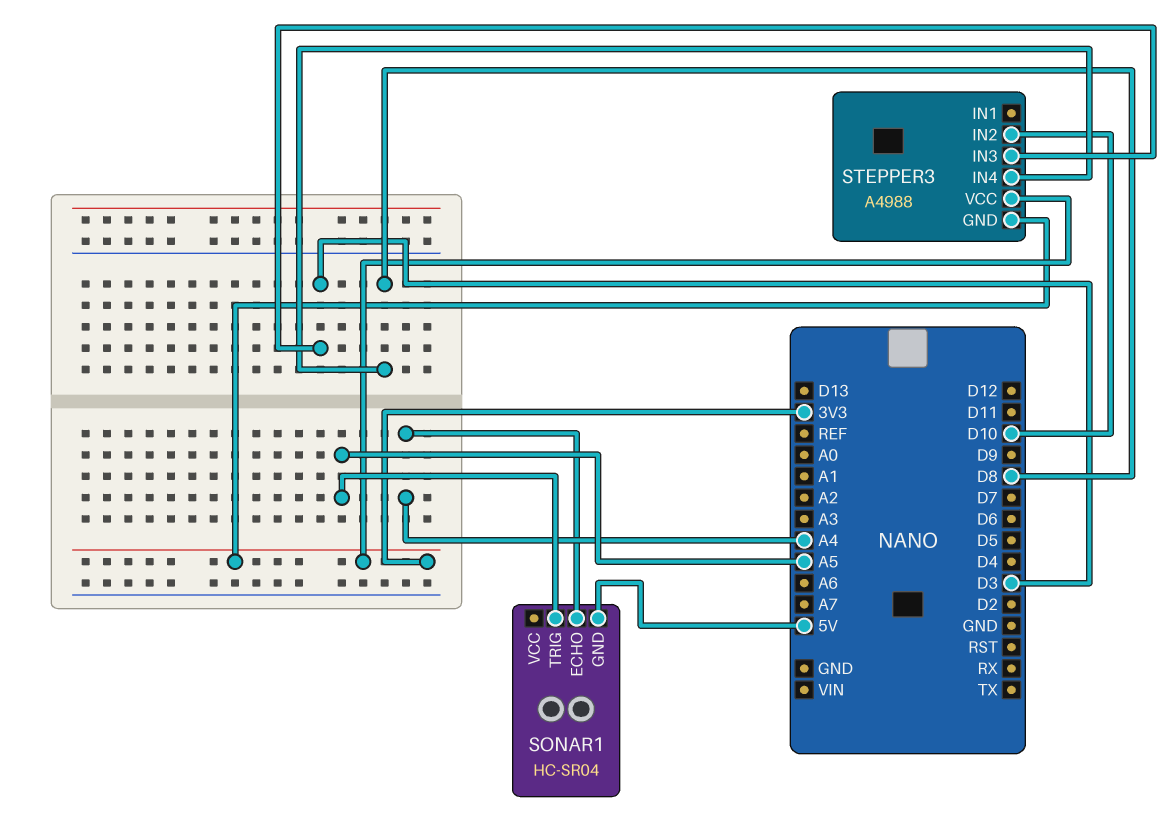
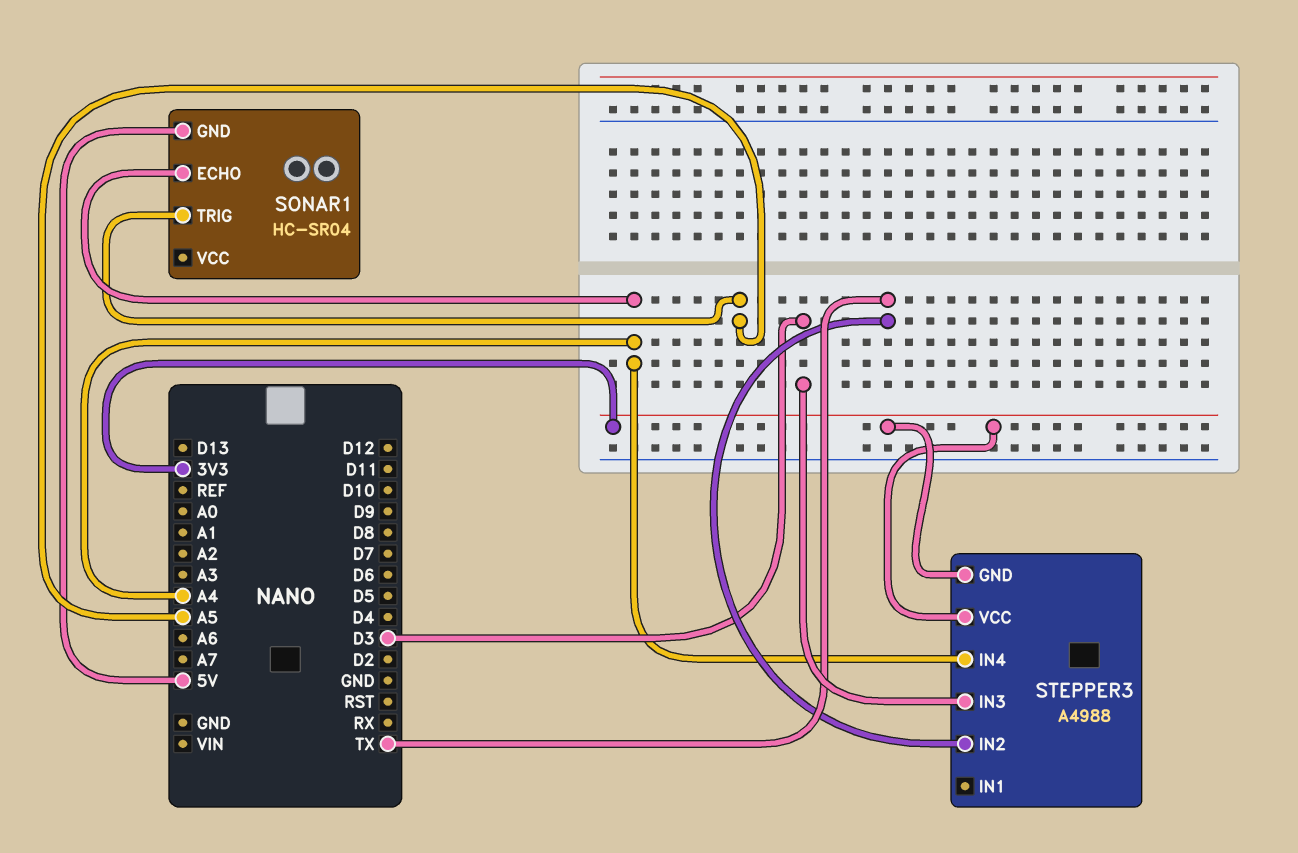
STEPPER3 pin IN2: D10 -> TX
STEPPER3 pin IN4: D8 -> A4

